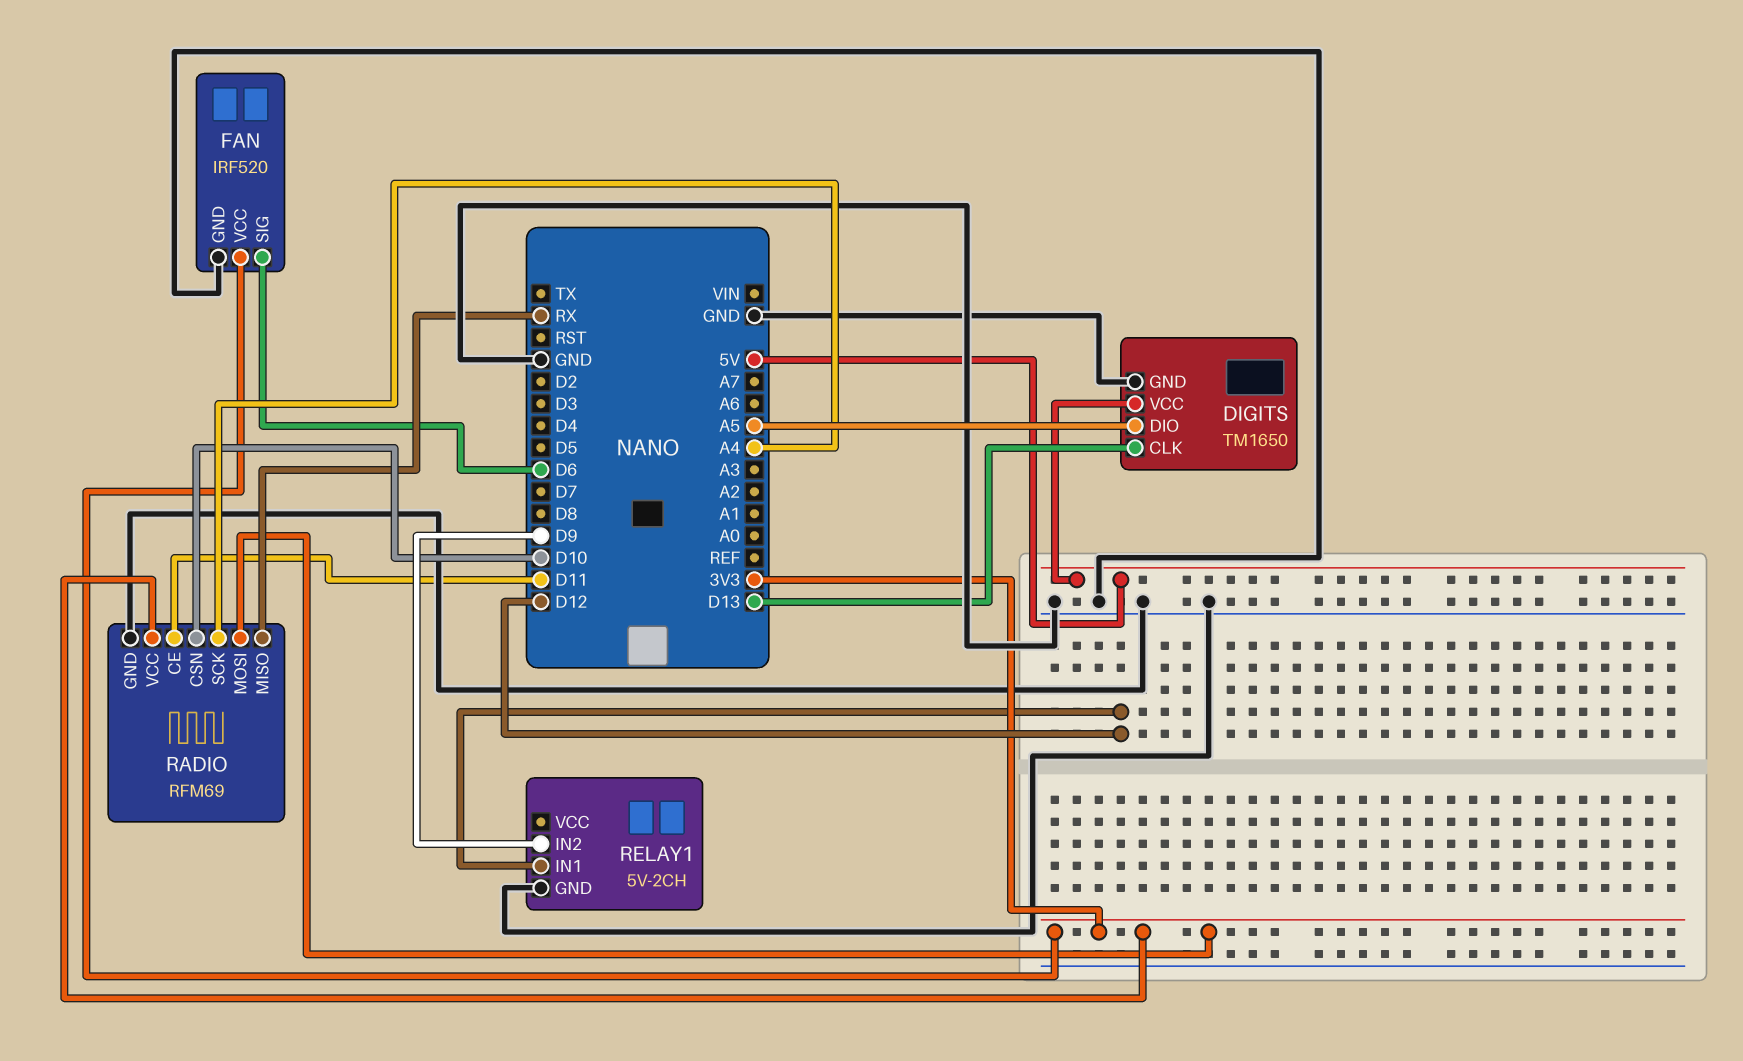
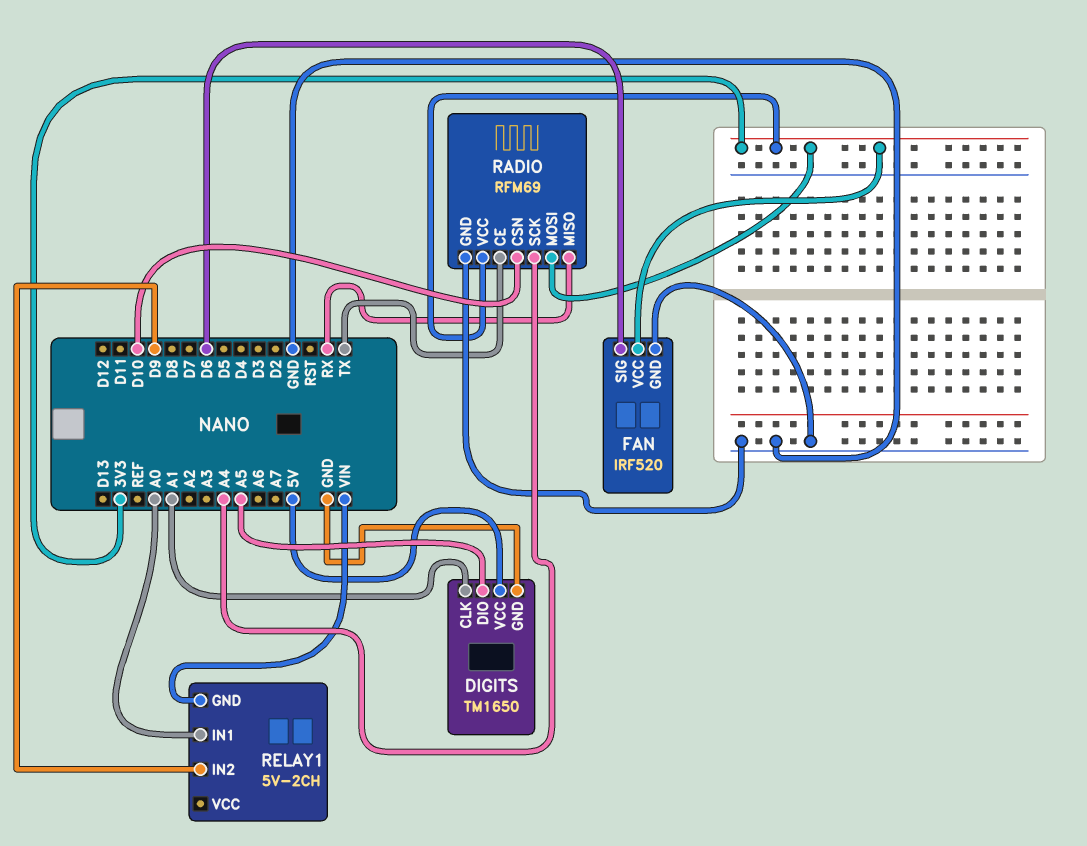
DIGITS pin CLK: D13 -> A1
RADIO pin CE: D11 -> TX
RELAY1 pin GND: GND -> VIN
RELAY1 pin IN1: D12 -> A0

